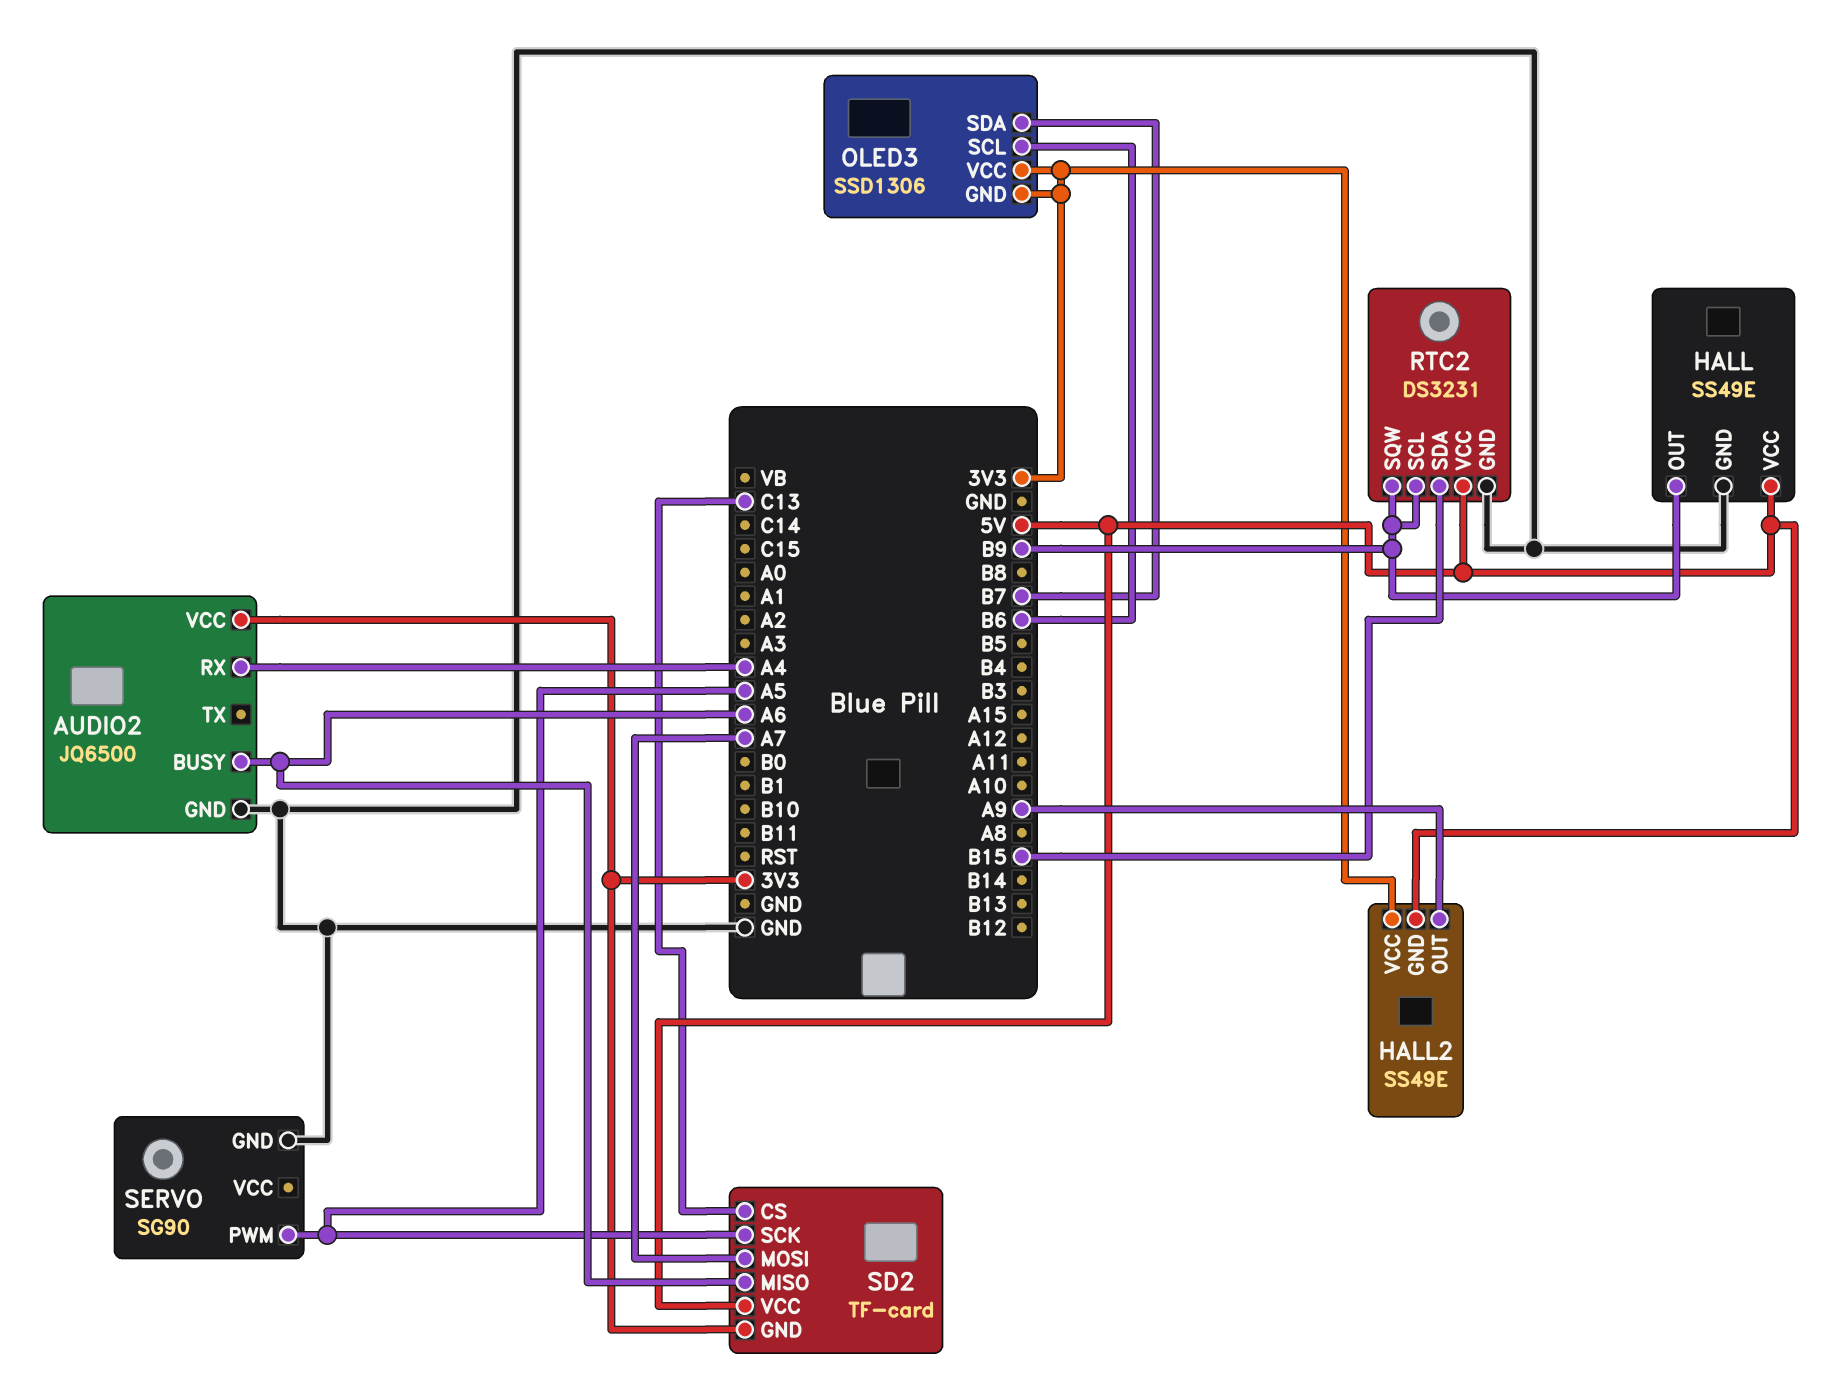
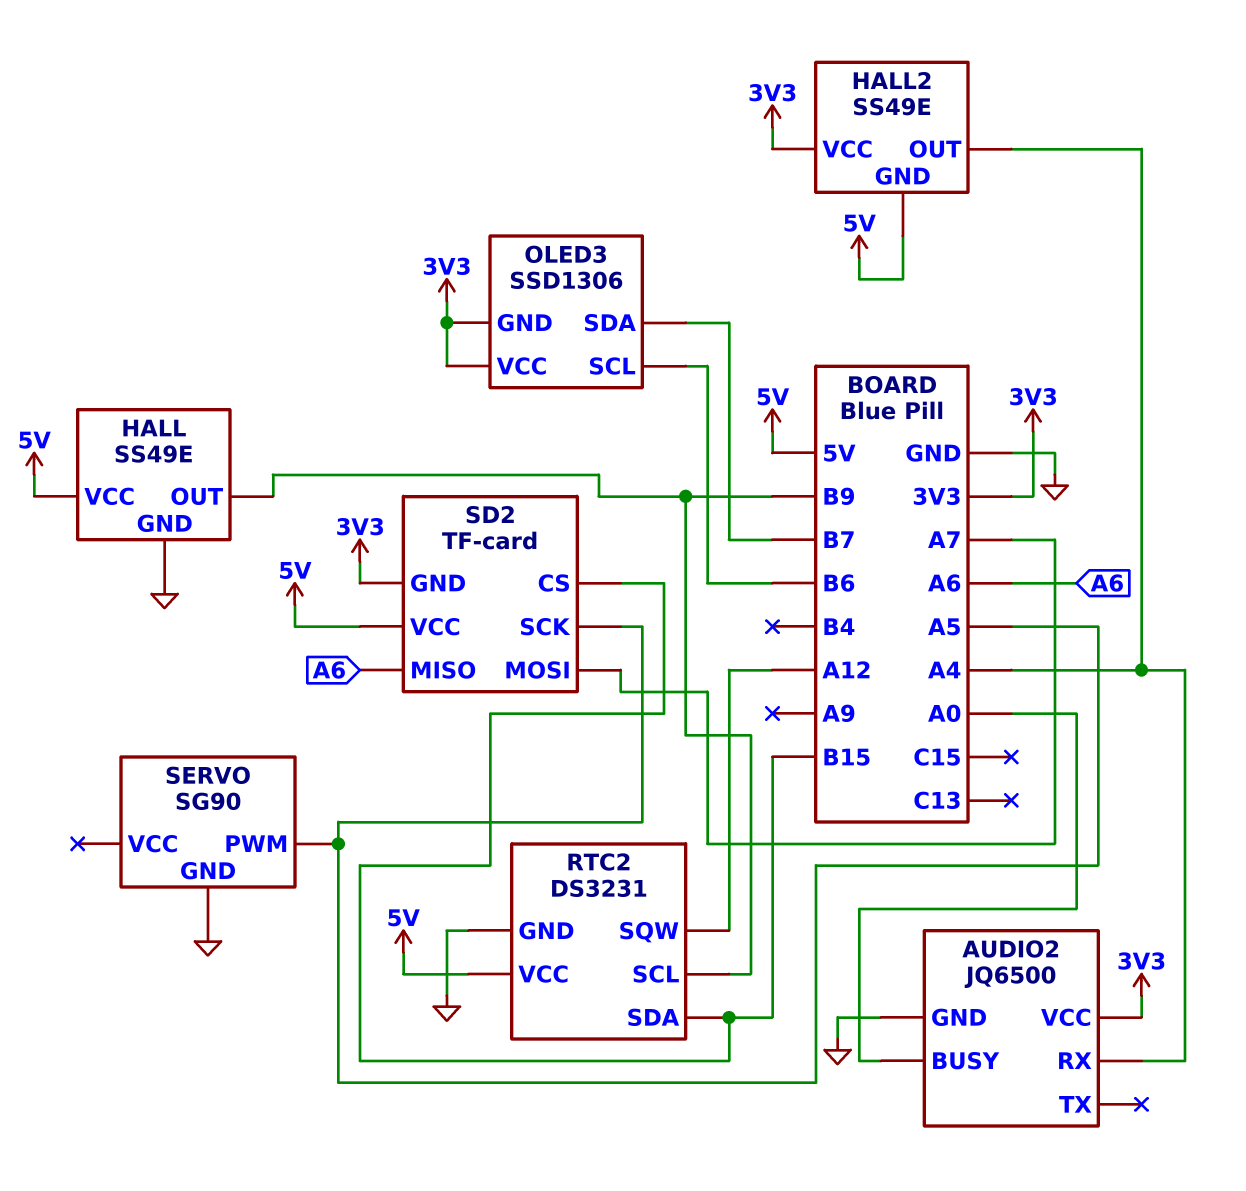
AUDIO2 pin BUSY: A6 -> A0
HALL2 pin OUT: A9 -> A4
RTC2 pin SQW: B9 -> A12
SD2 pin CS: C13 -> B15

